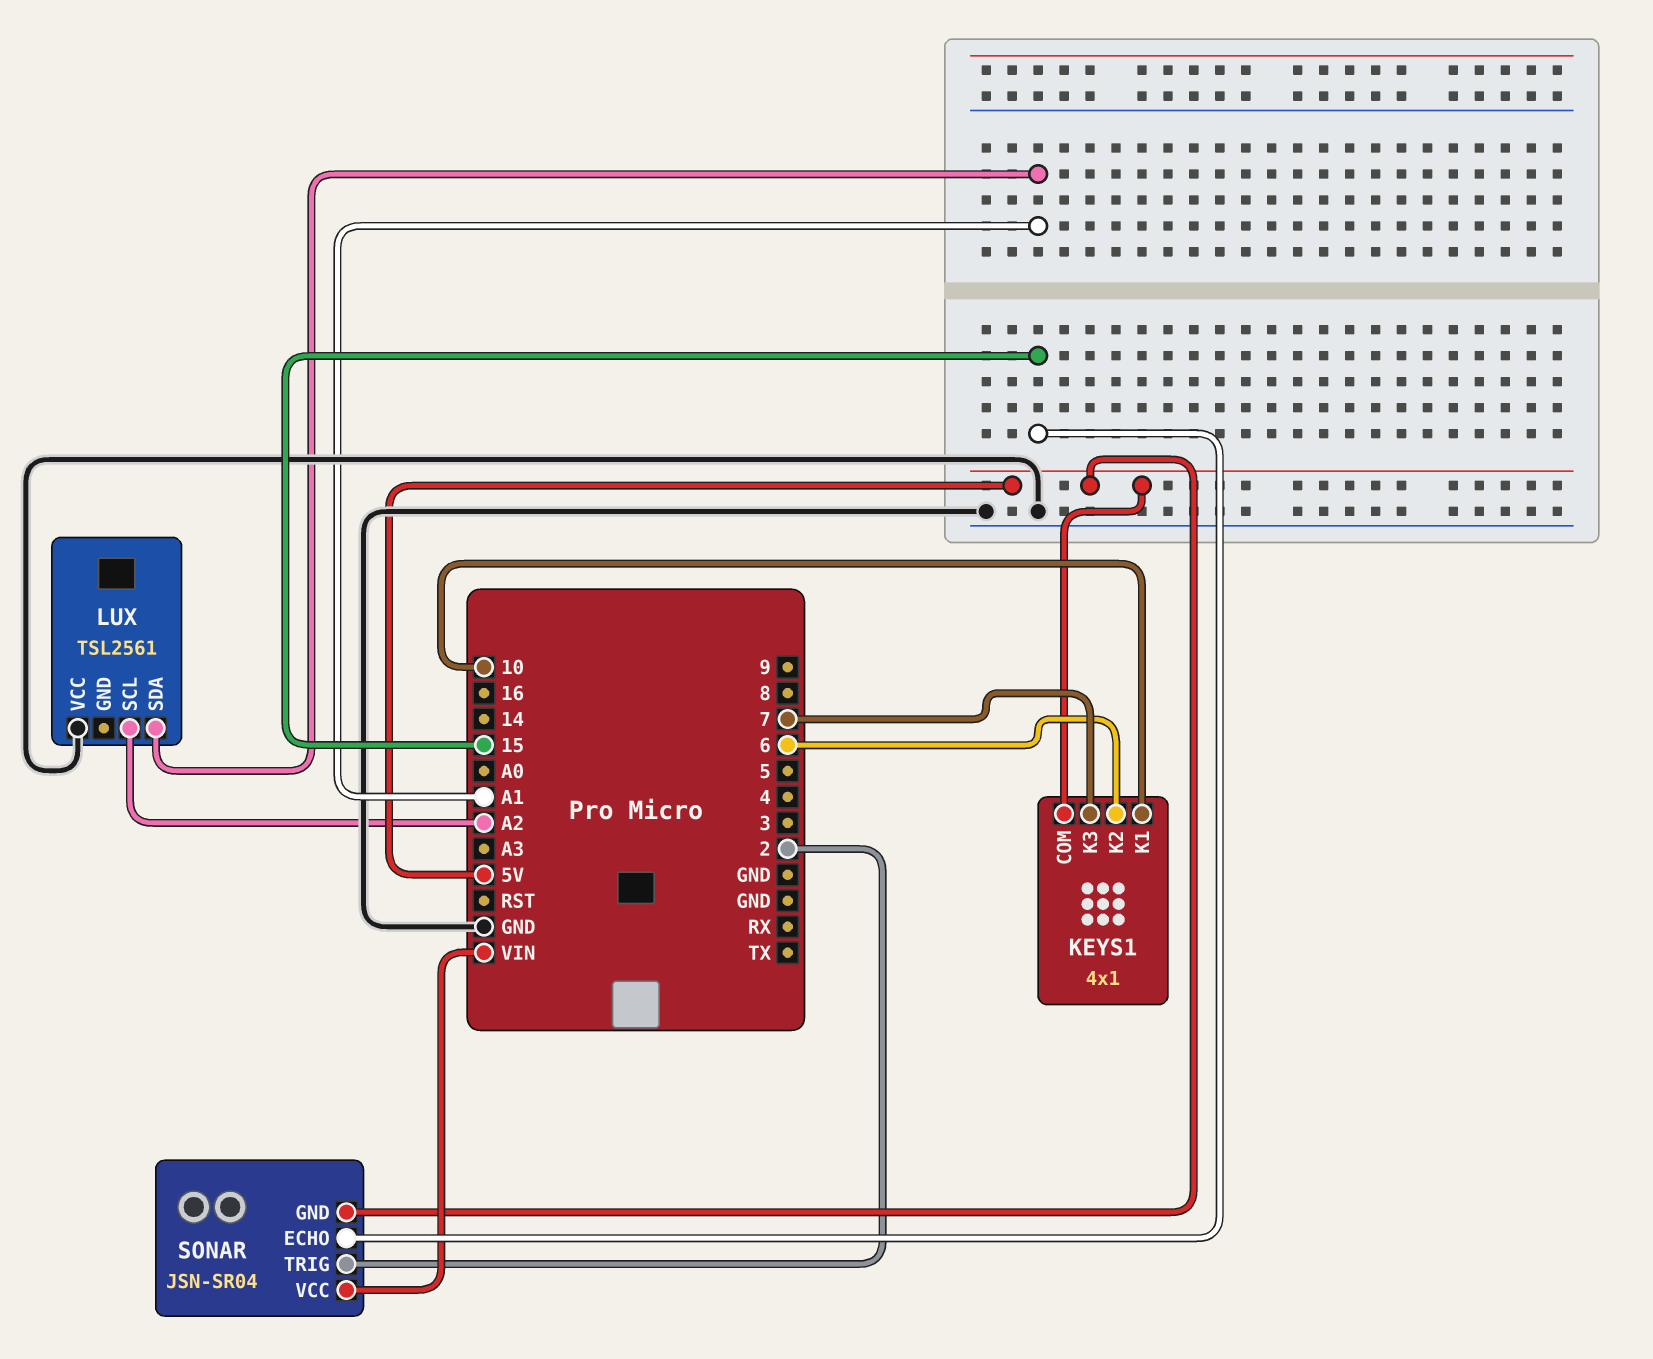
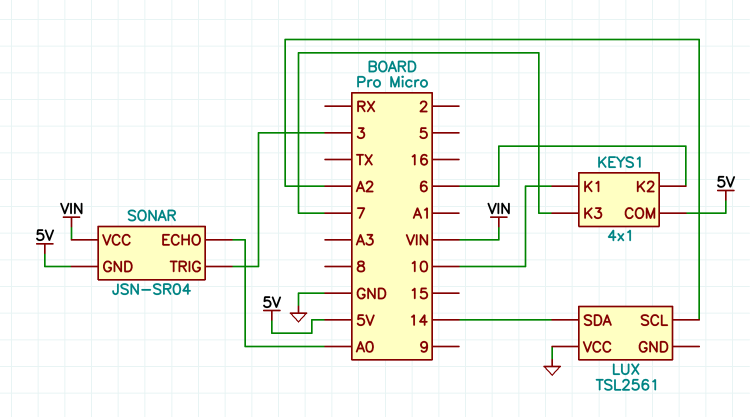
LUX pin SDA: A1 -> 14
SONAR pin ECHO: 15 -> A0
SONAR pin TRIG: 2 -> 3

